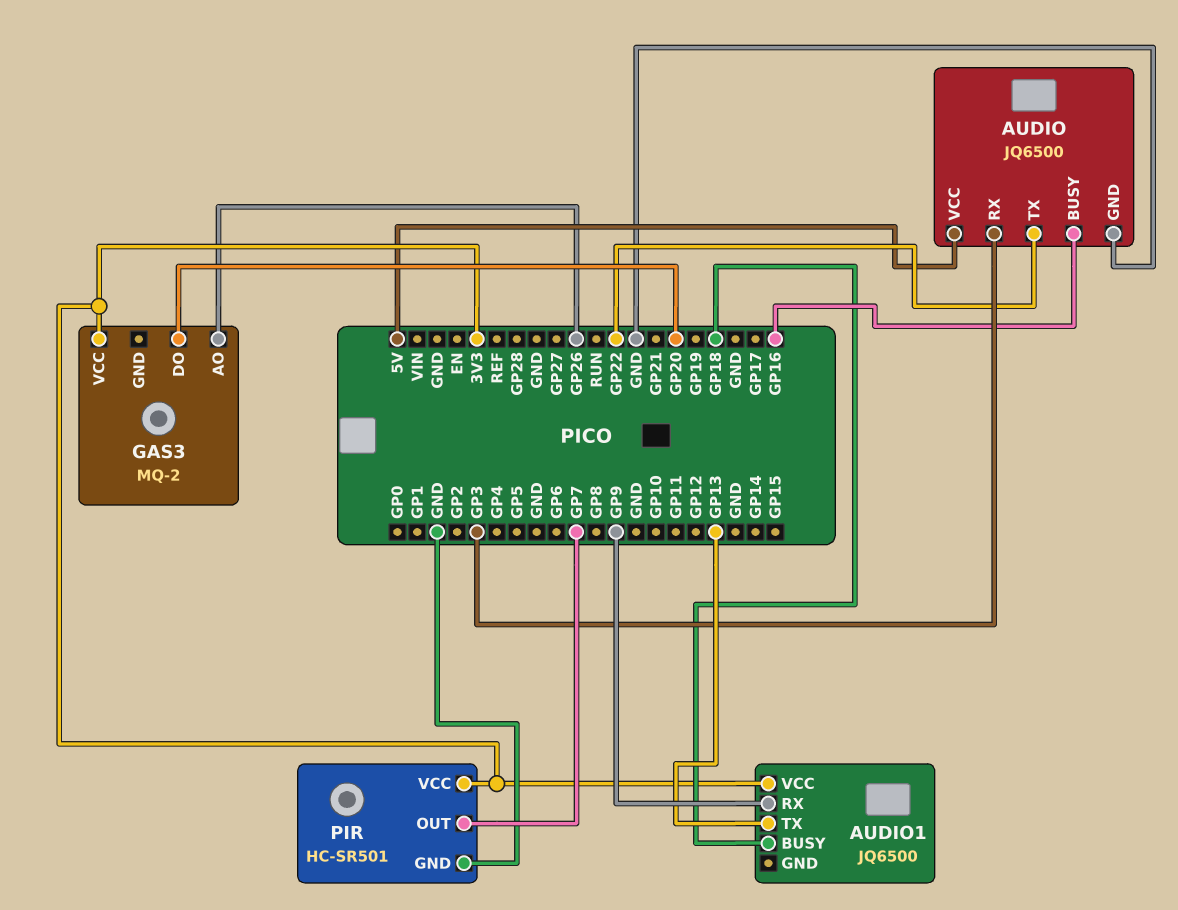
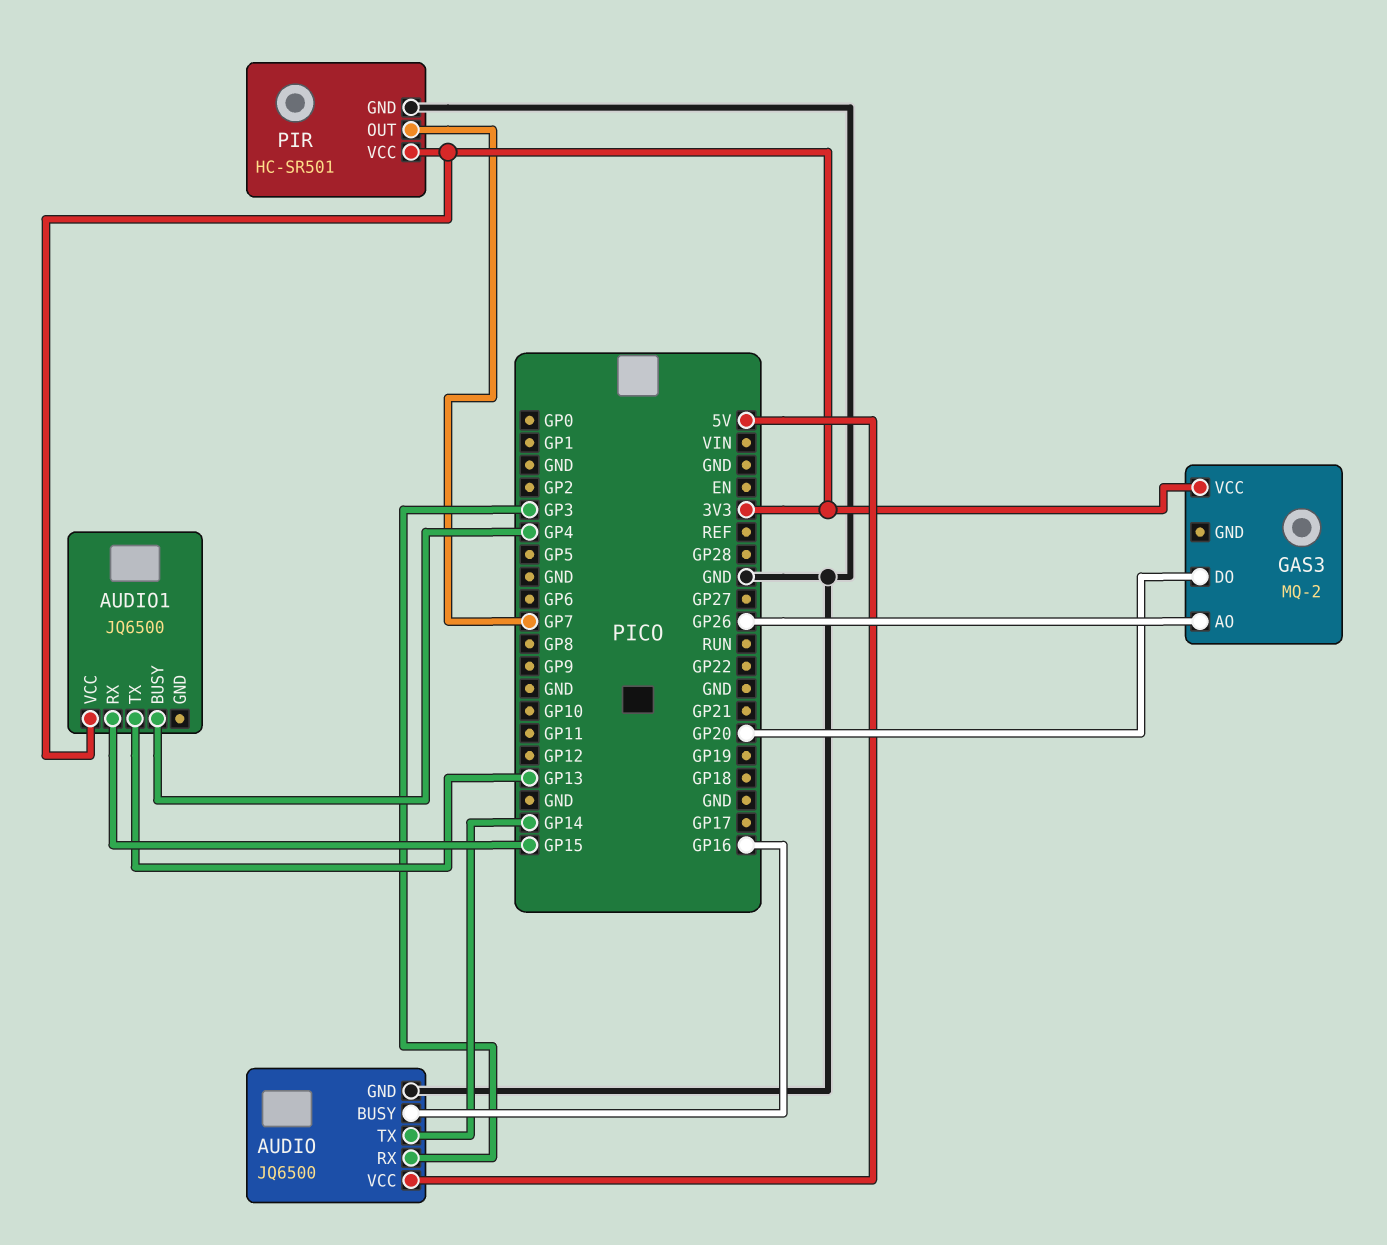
AUDIO pin TX: GP22 -> GP14
AUDIO1 pin BUSY: GP18 -> GP4
AUDIO1 pin RX: GP9 -> GP15

